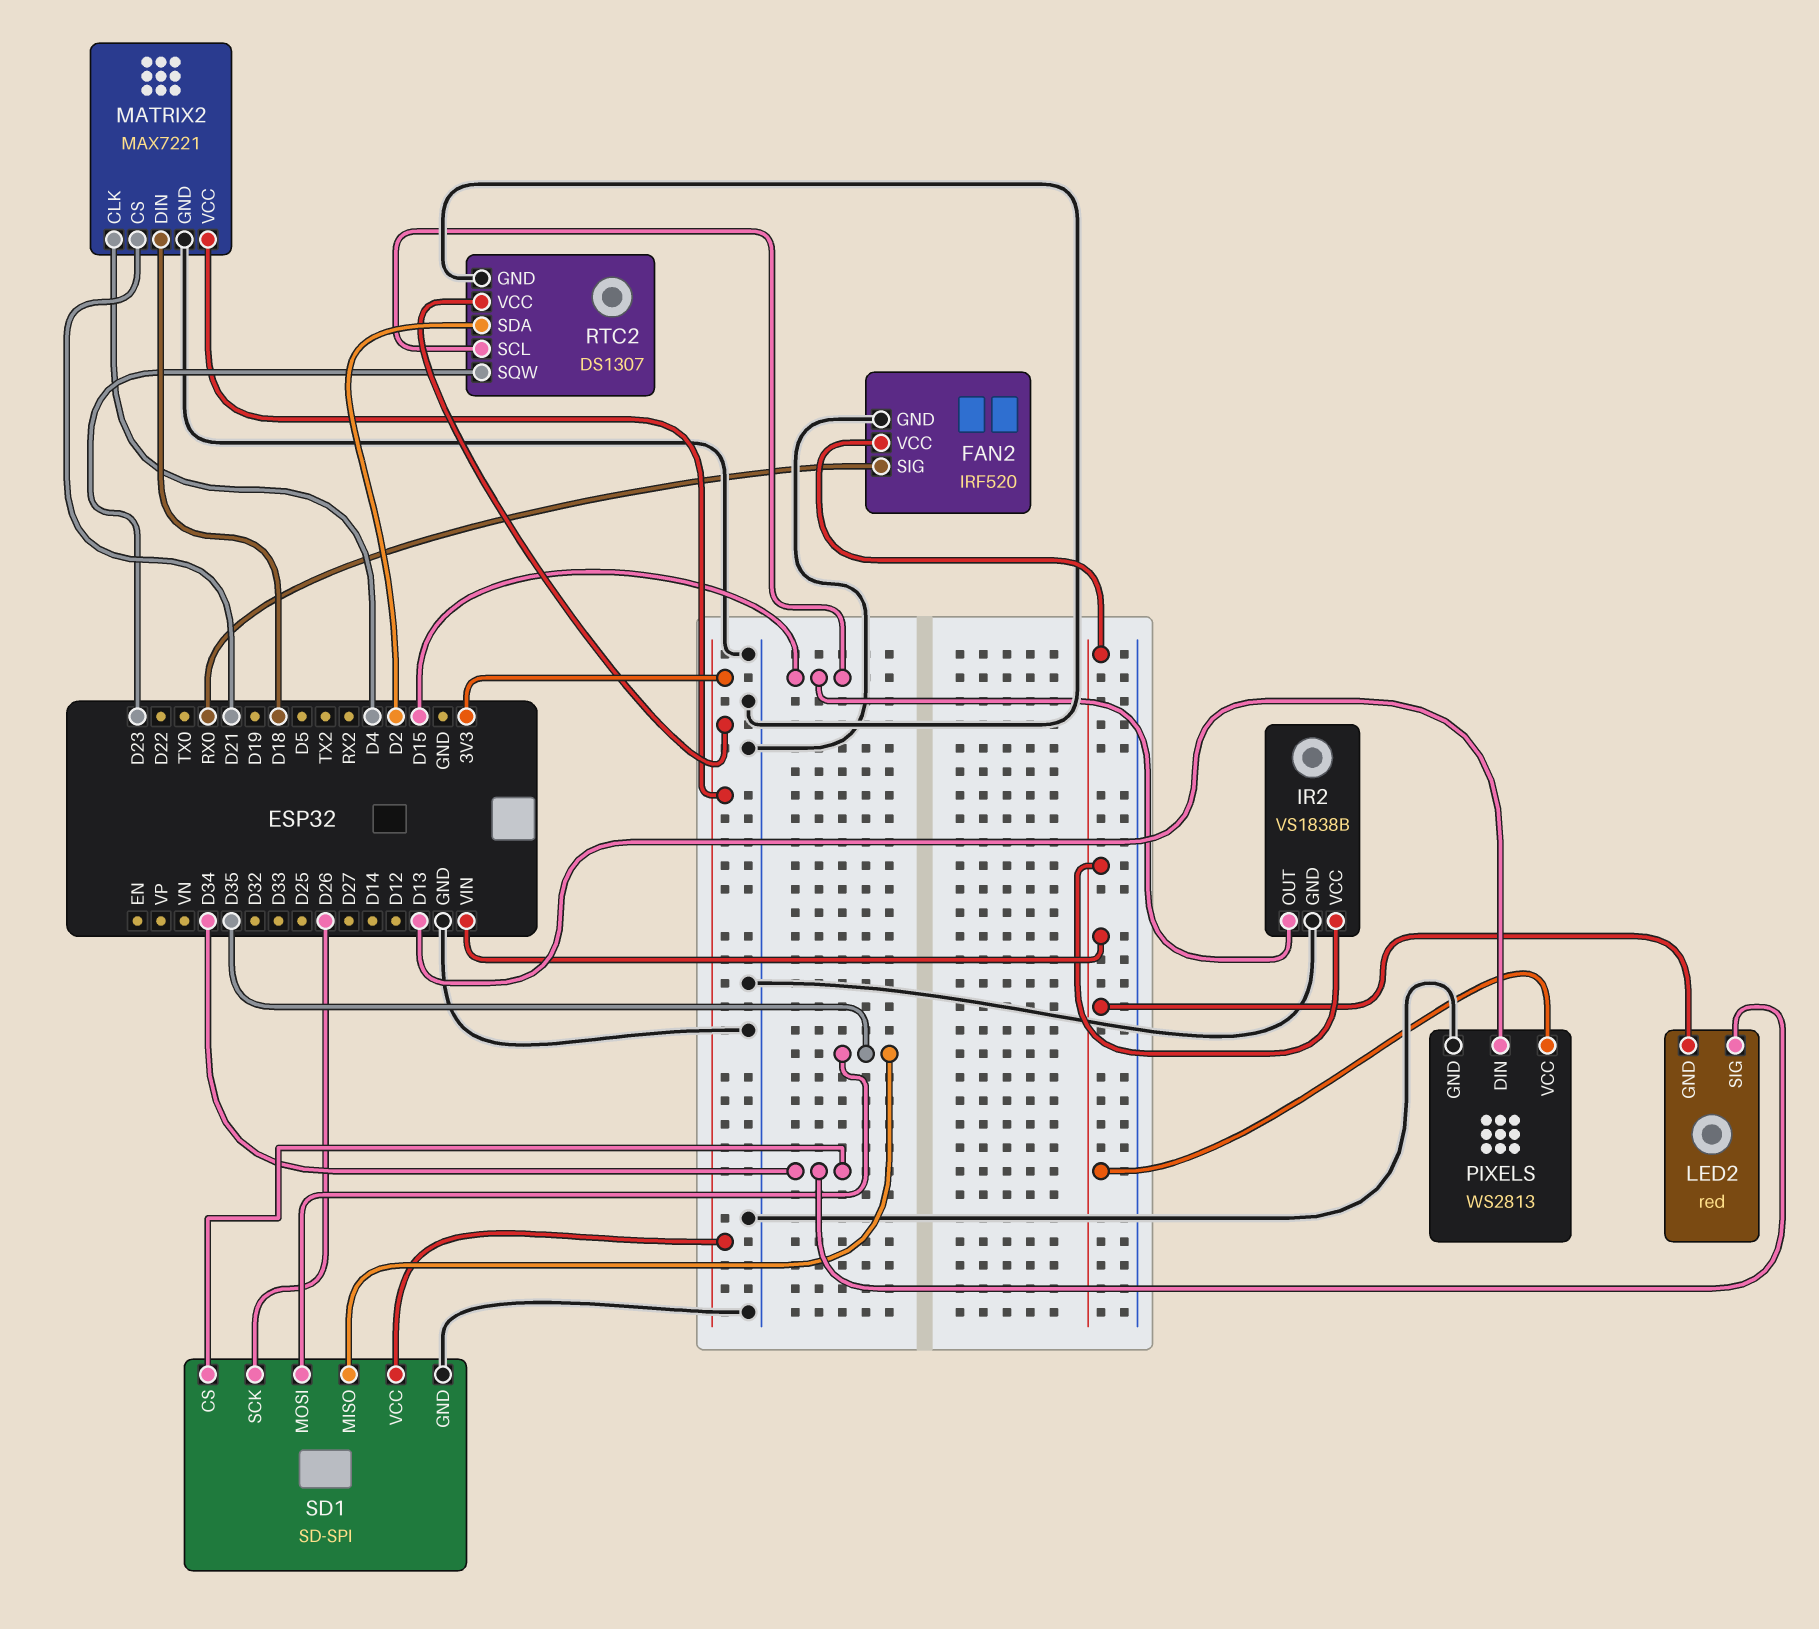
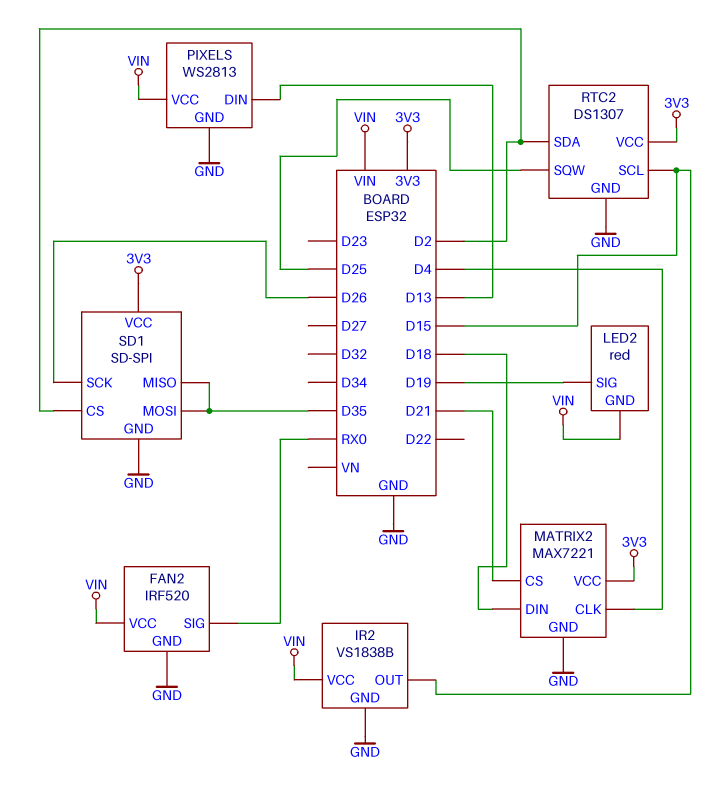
LED2 pin SIG: D34 -> D19
RTC2 pin SQW: D23 -> D25
SD1 pin CS: D34 -> D2

